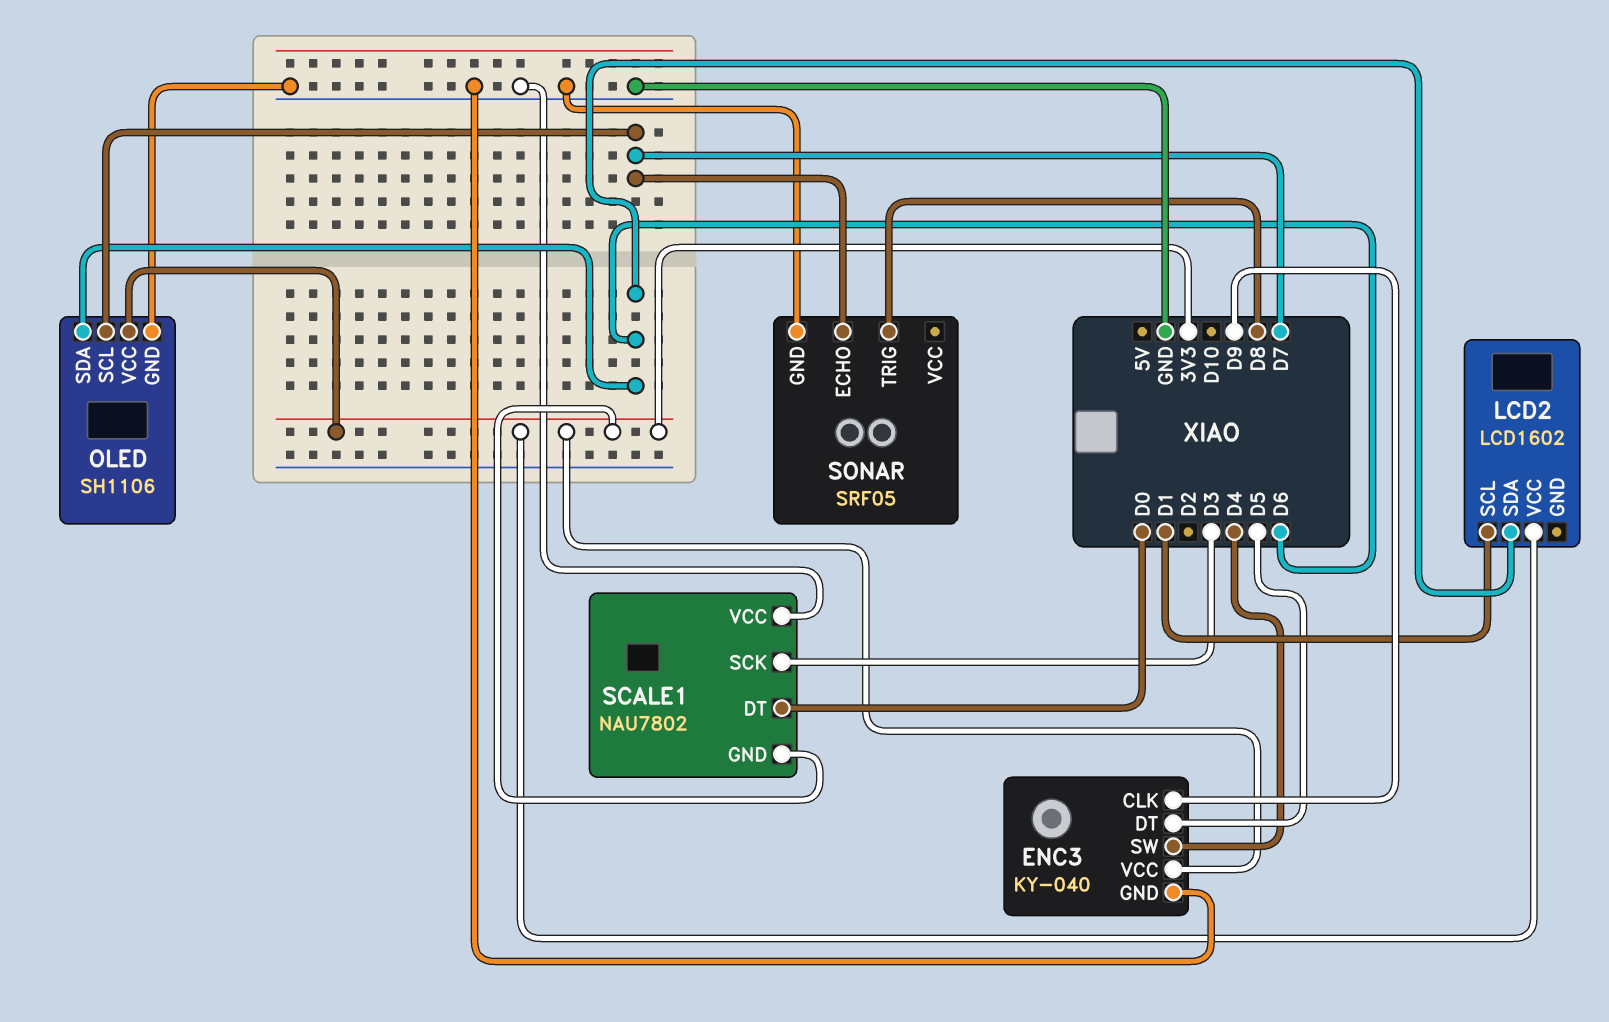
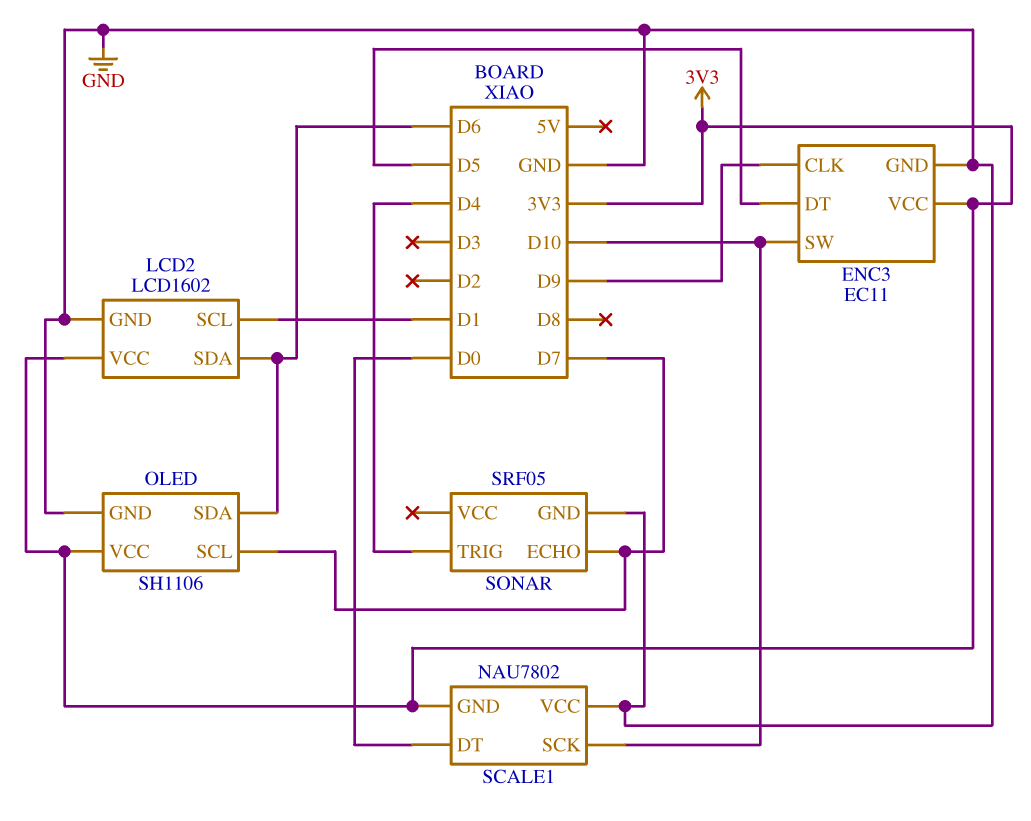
ENC3: KY-040 -> EC11
ENC3 pin SW: D4 -> D10
LCD2 pin GND: none -> GND
SCALE1 pin SCK: D3 -> D10
SONAR pin TRIG: D8 -> D4

